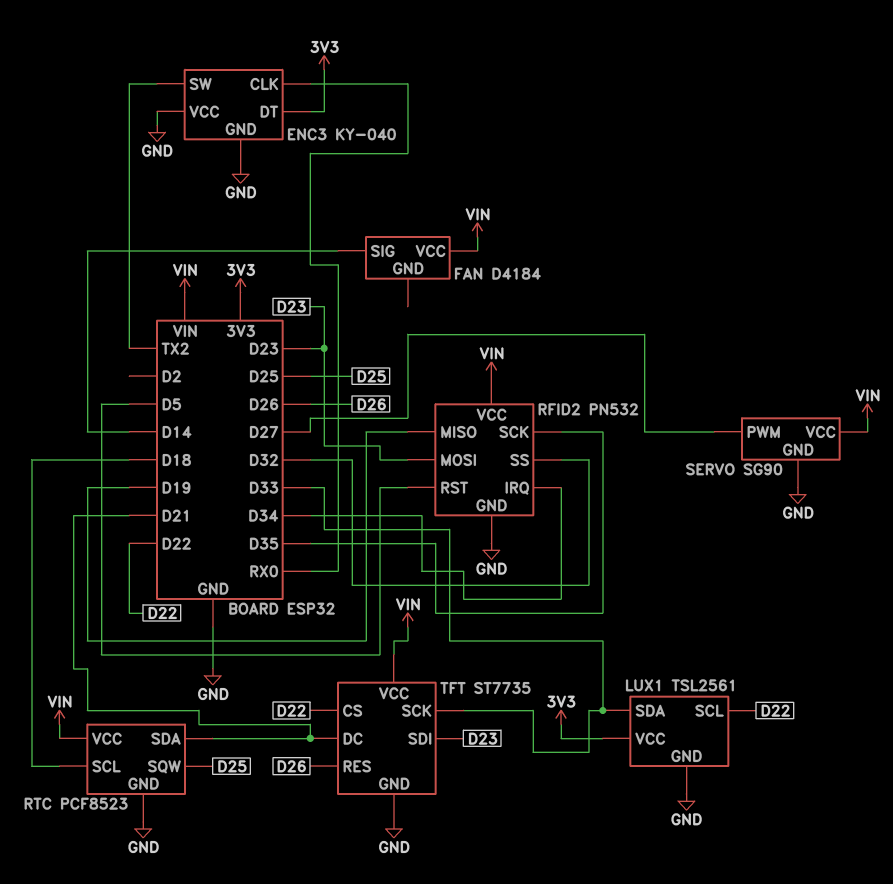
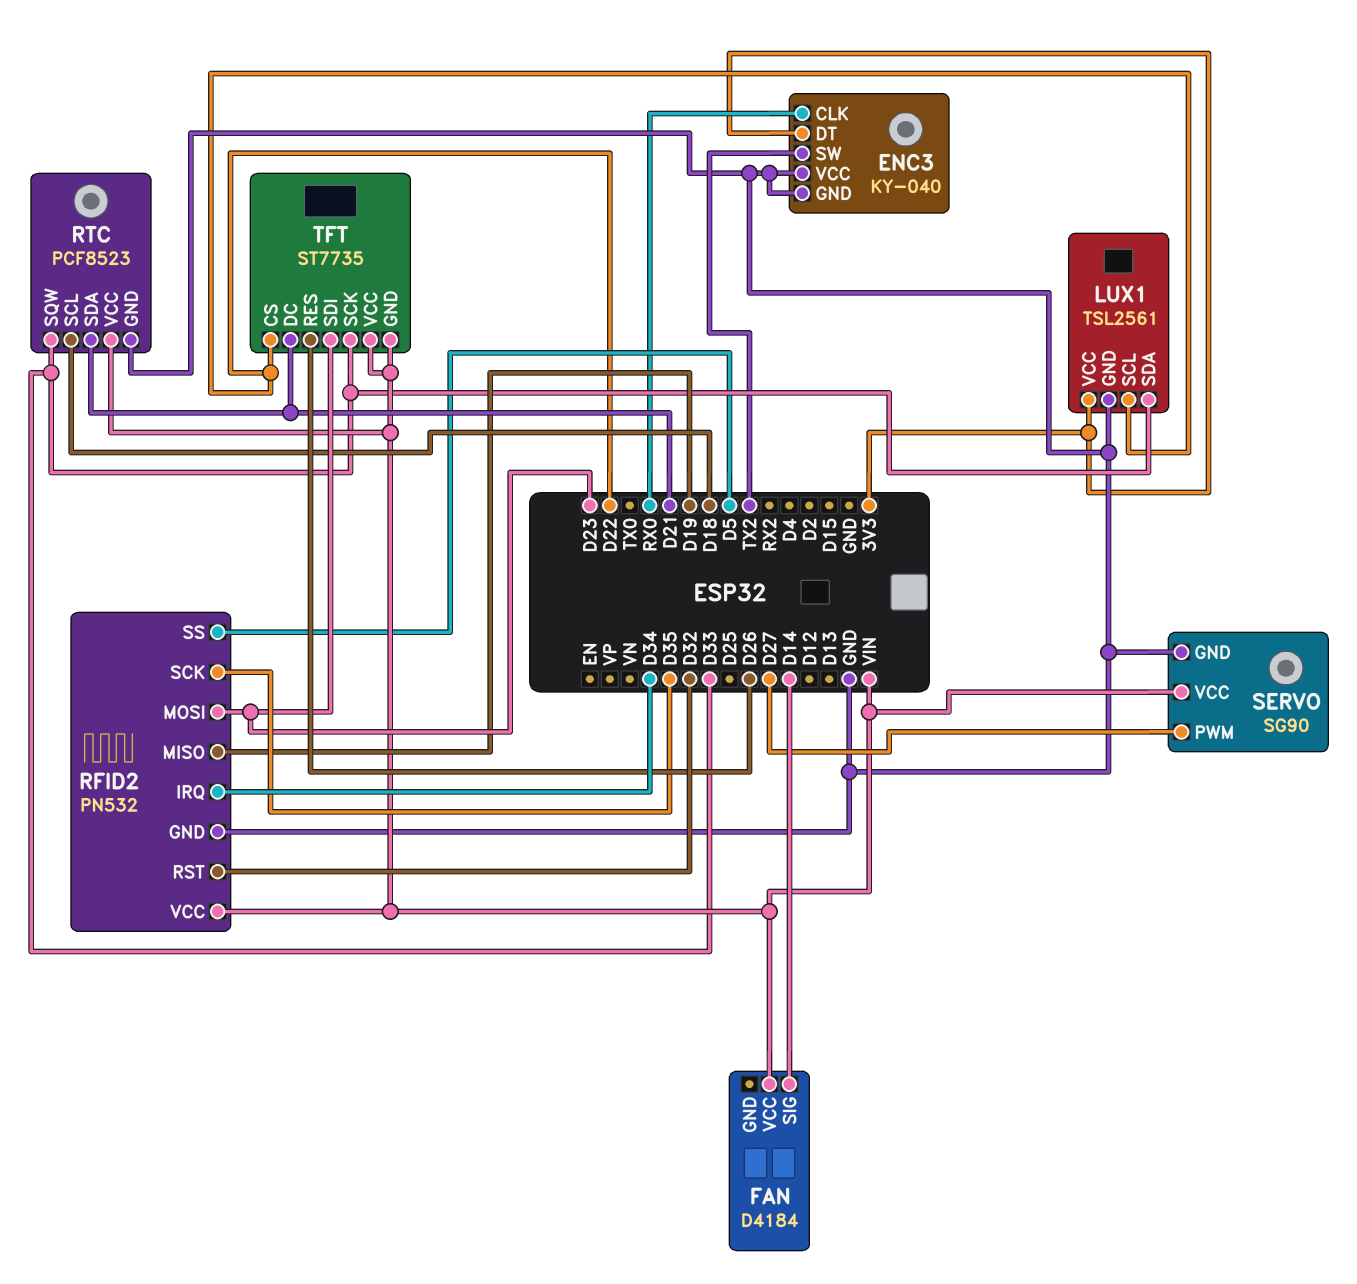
RFID2 pin RST: D5 -> D32
RFID2 pin SS: D32 -> D5
RTC pin SQW: D25 -> D33
TFT pin GND: GND -> VIN

